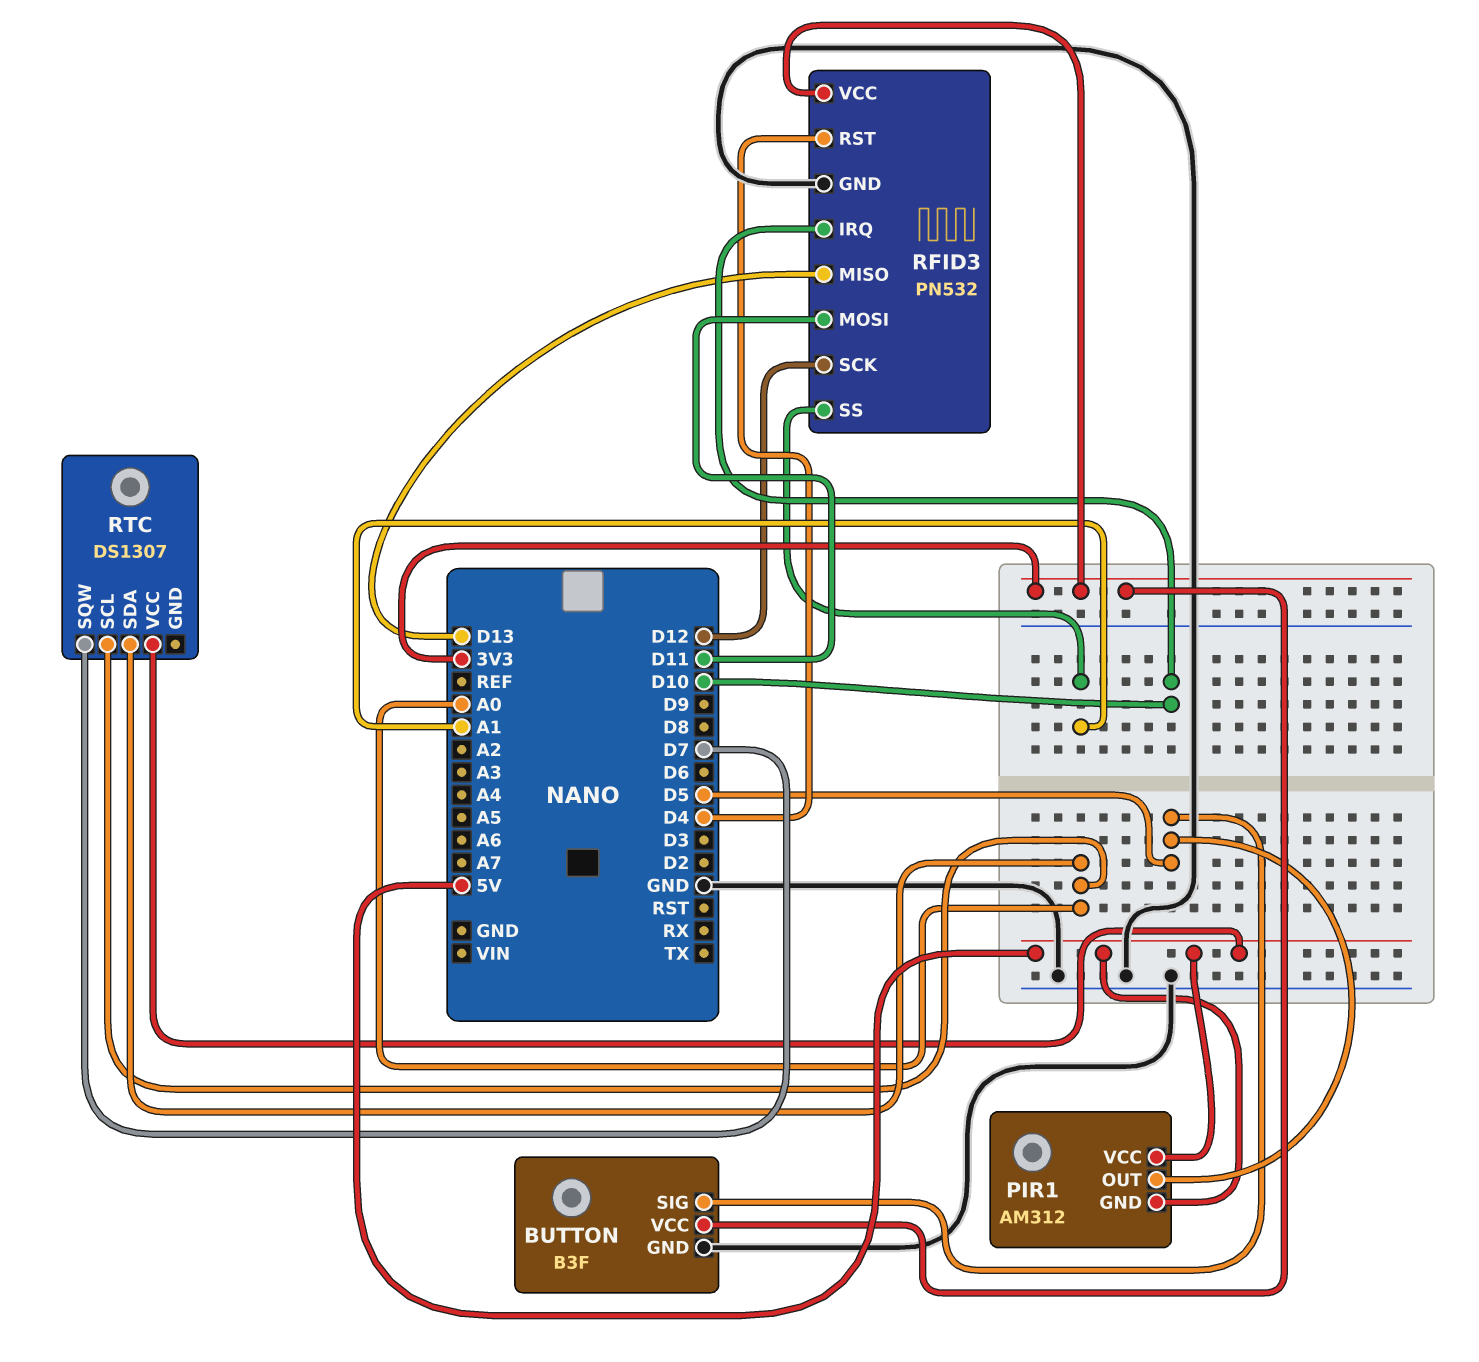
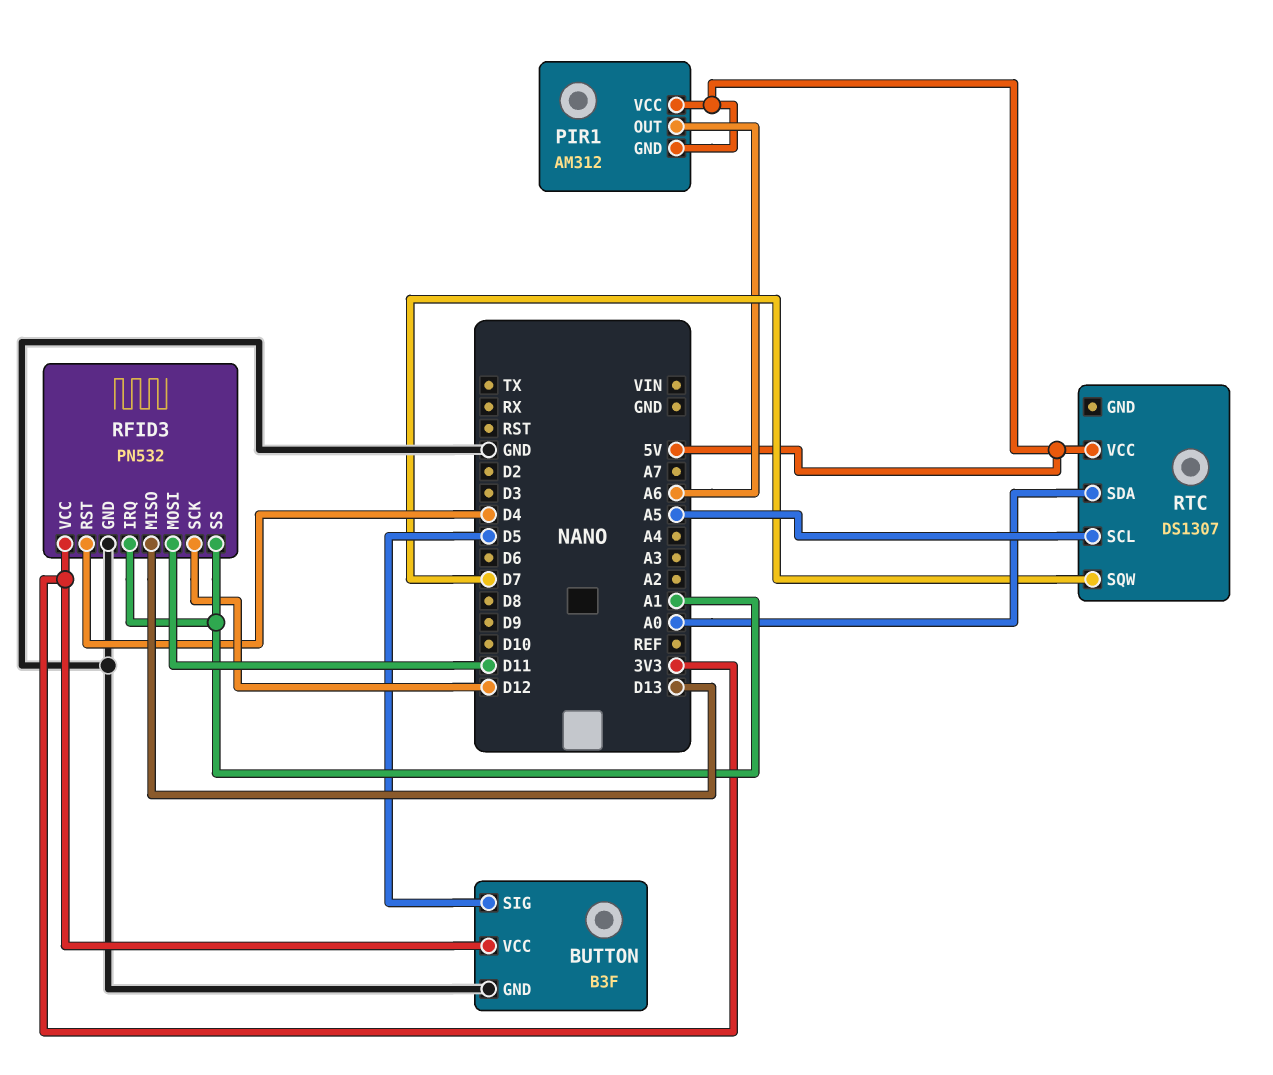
PIR1 pin OUT: D5 -> A6
RFID3 pin IRQ: D10 -> A1
RTC pin SCL: A0 -> A5

